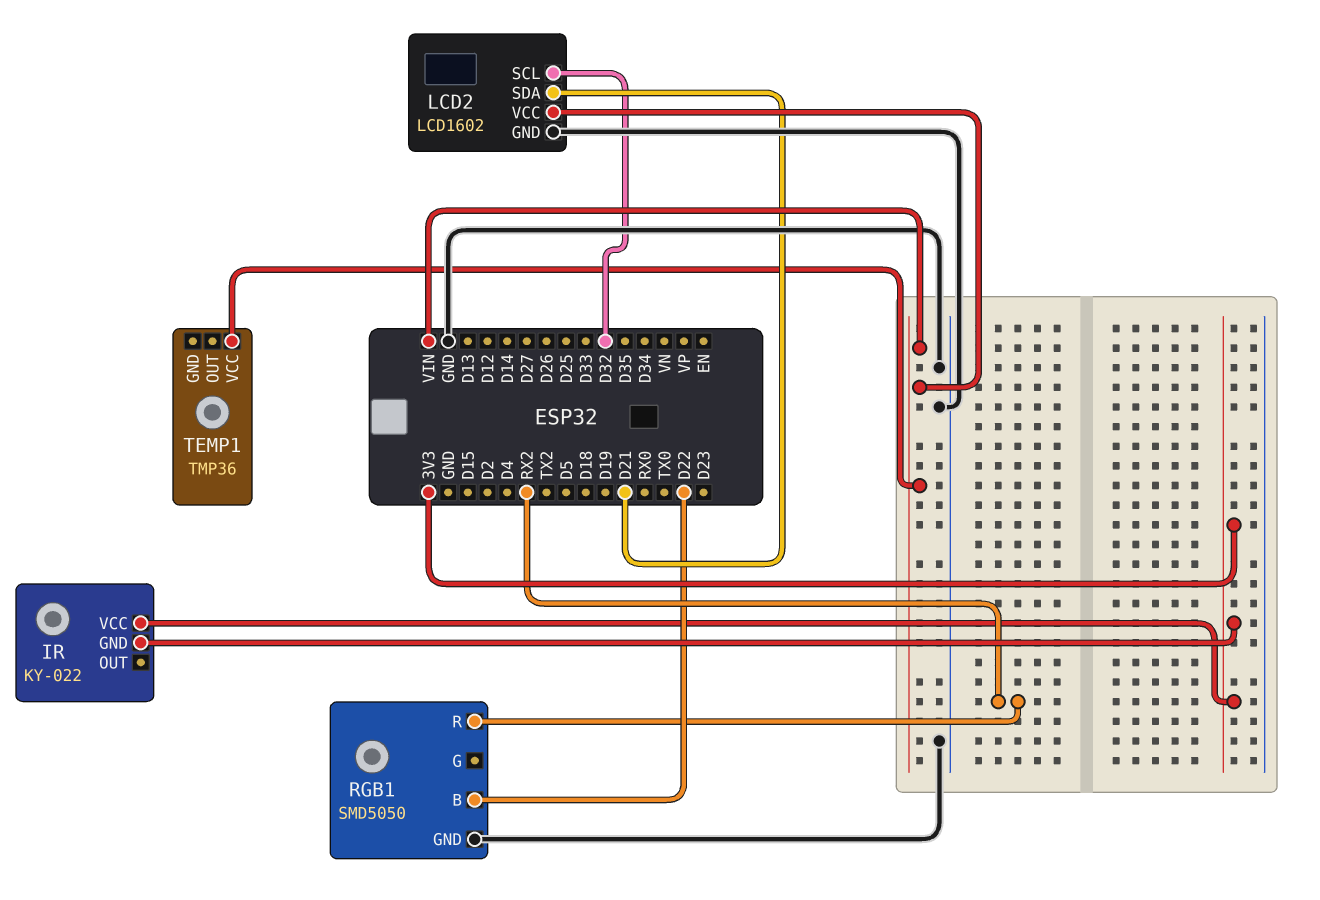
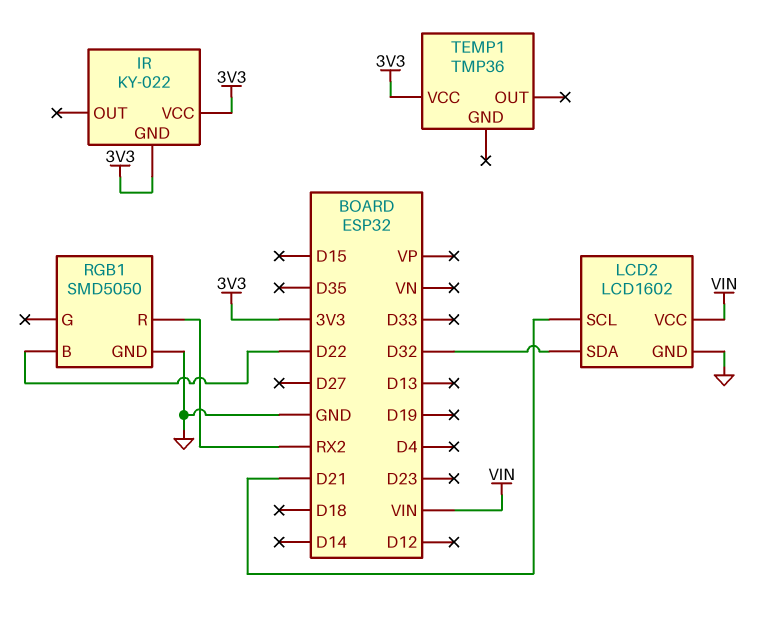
LCD2 pin SCL: D32 -> D21
LCD2 pin SDA: D21 -> D32
TEMP1 pin VCC: VIN -> 3V3

